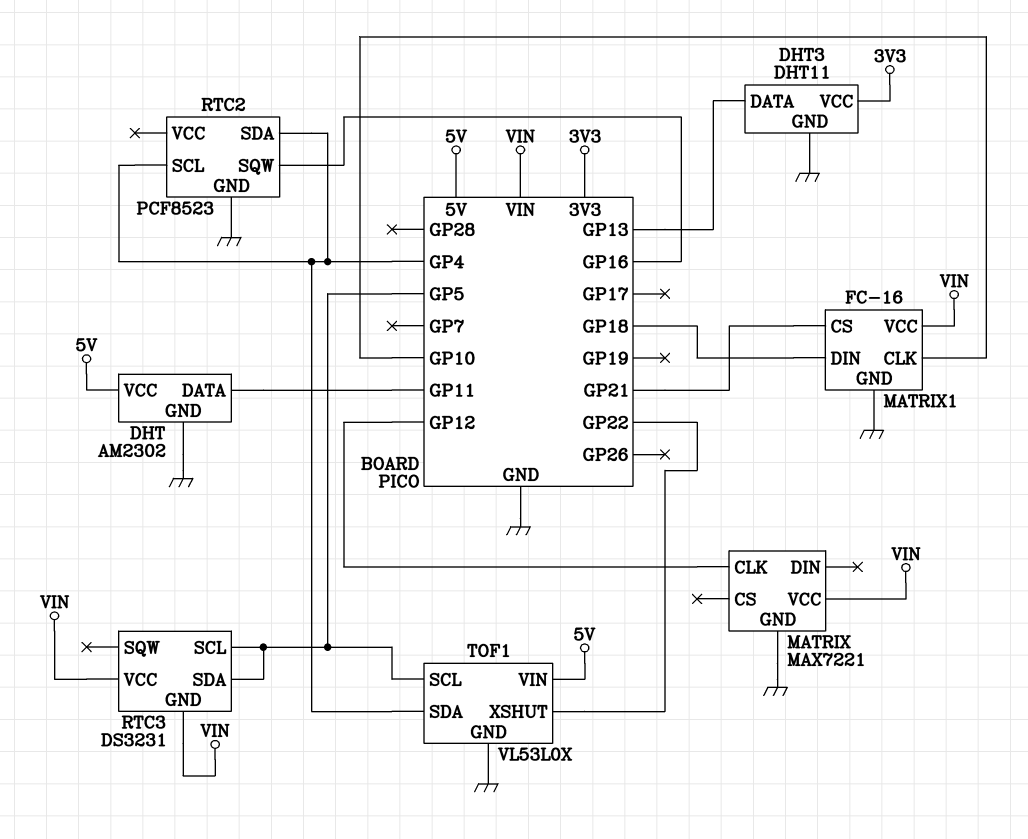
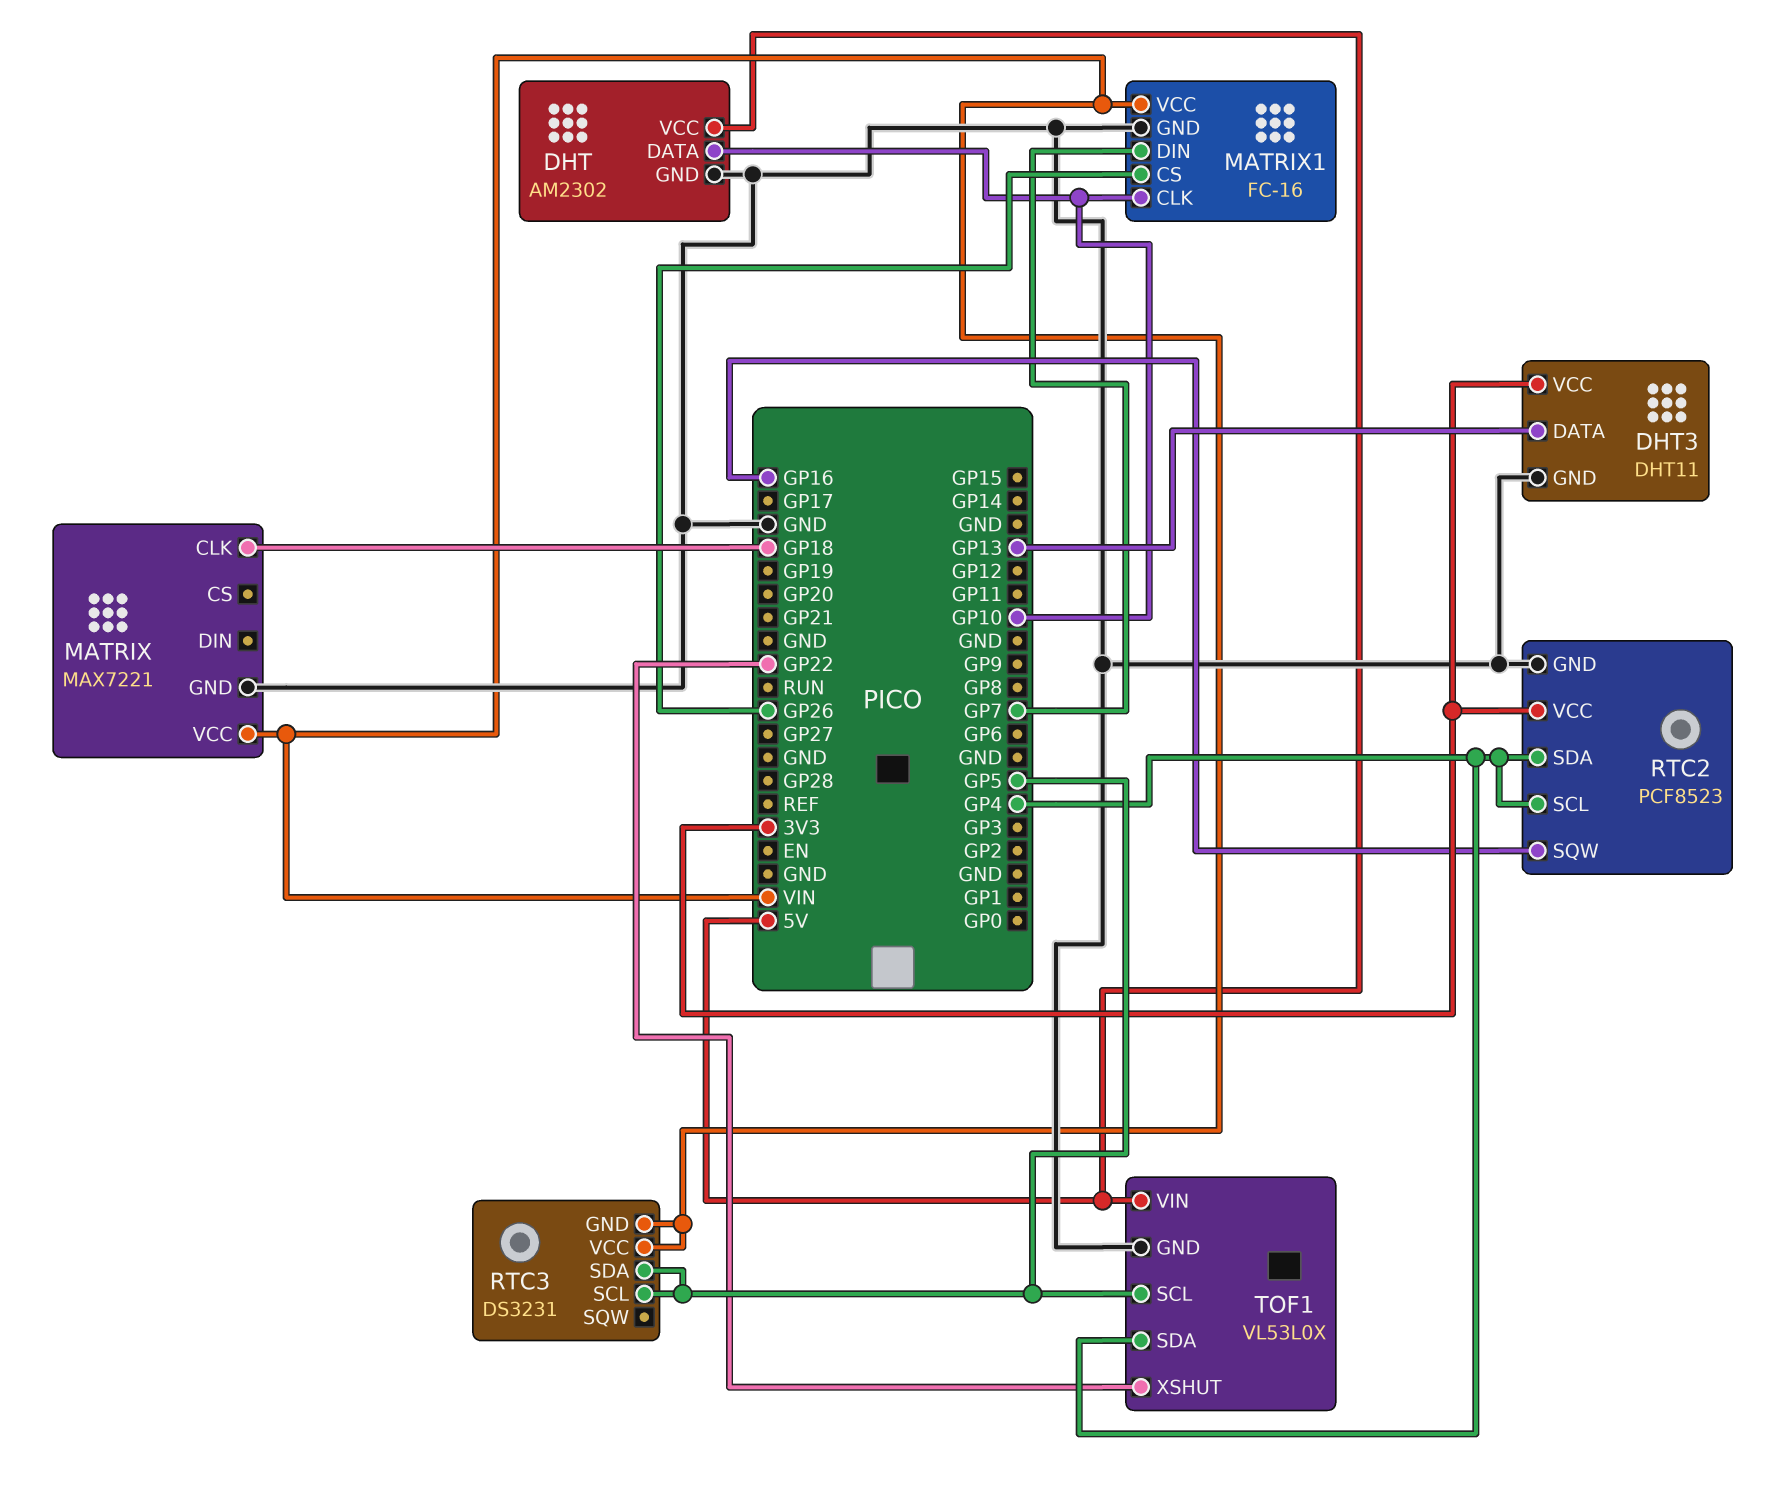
DHT pin DATA: GP11 -> GP10
MATRIX pin CLK: GP12 -> GP18
MATRIX1 pin CS: GP21 -> GP26
MATRIX1 pin DIN: GP18 -> GP7
RTC2 pin VCC: none -> 3V3

